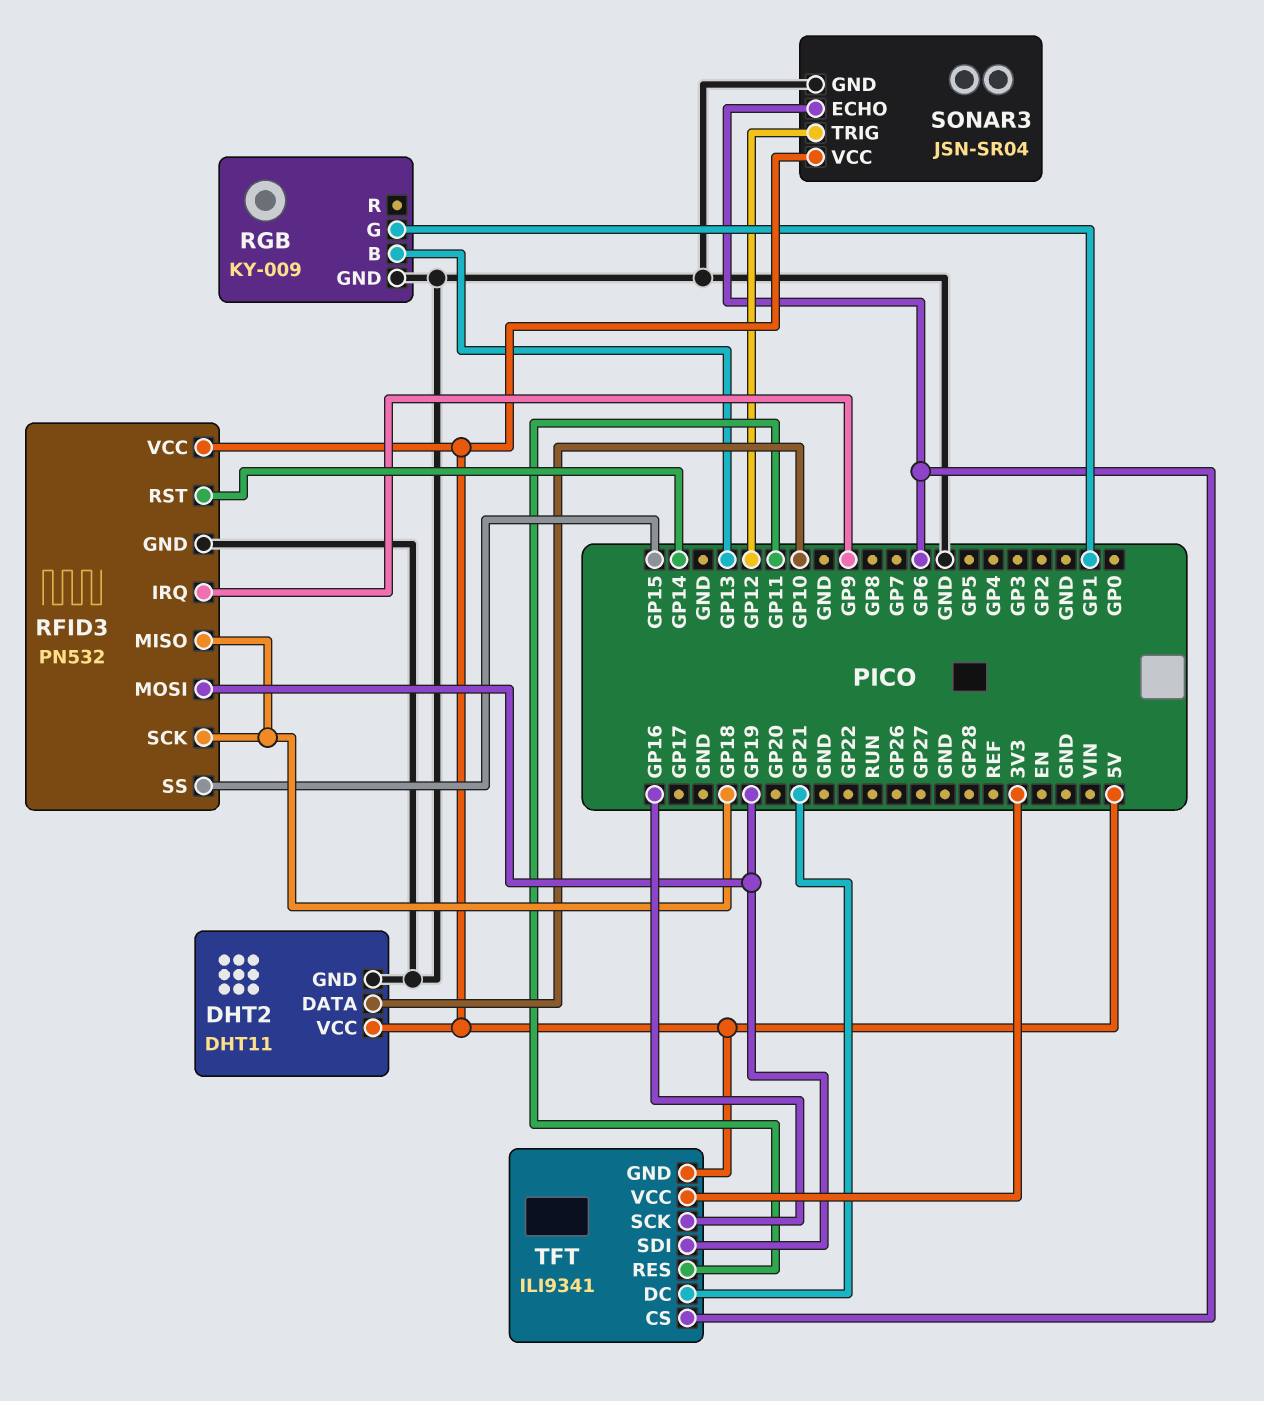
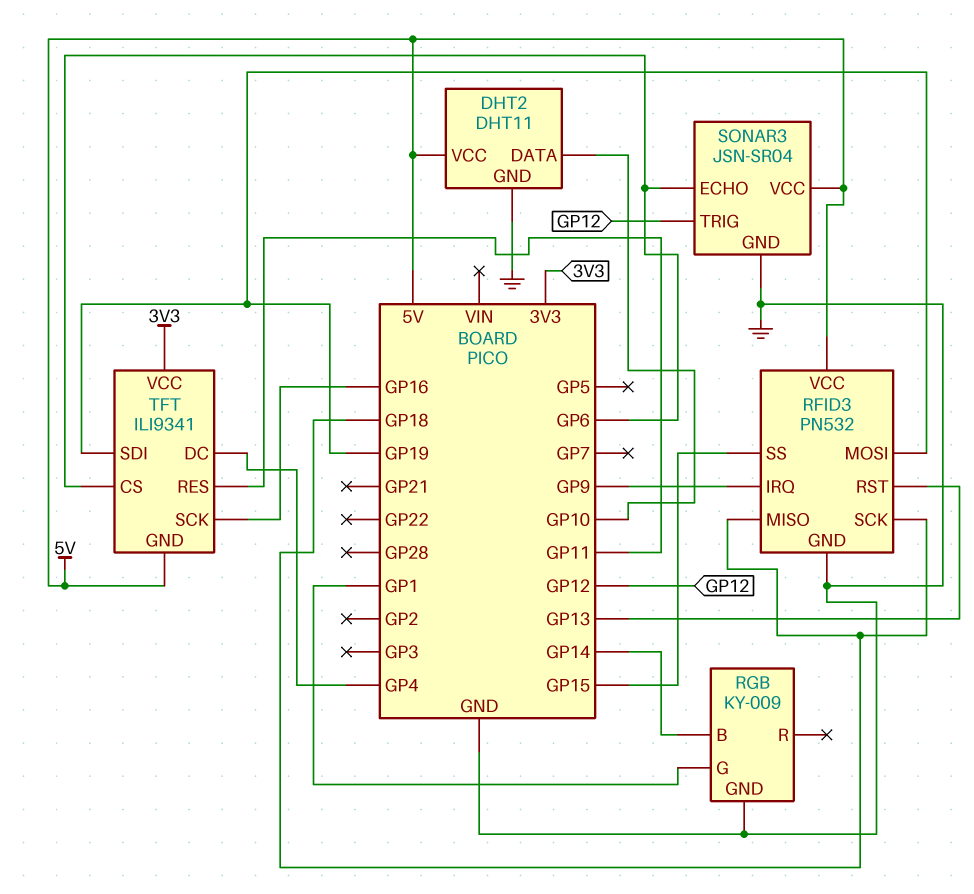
RFID3 pin RST: GP14 -> GP13
RGB pin B: GP13 -> GP14
TFT pin DC: GP21 -> GP4

